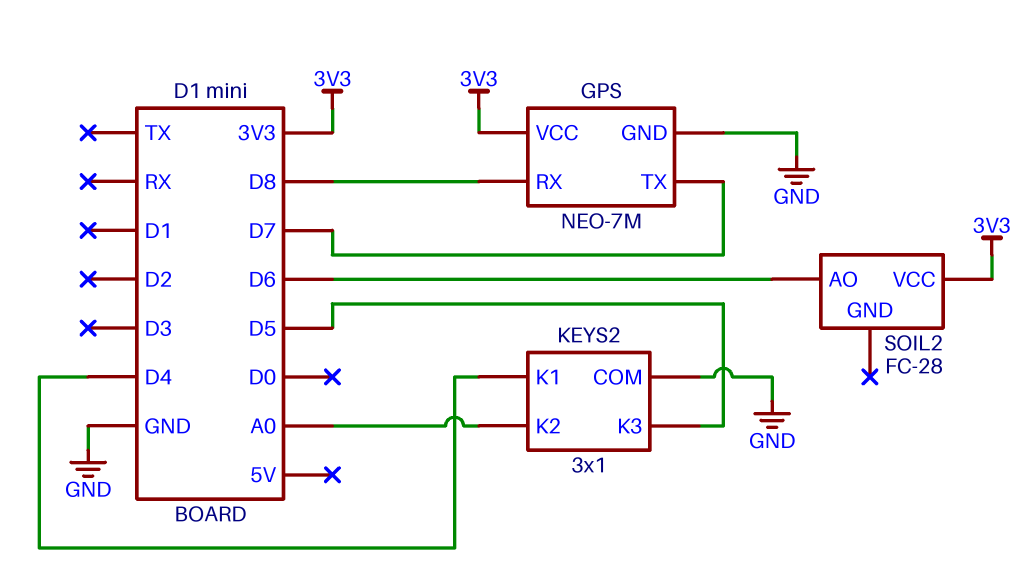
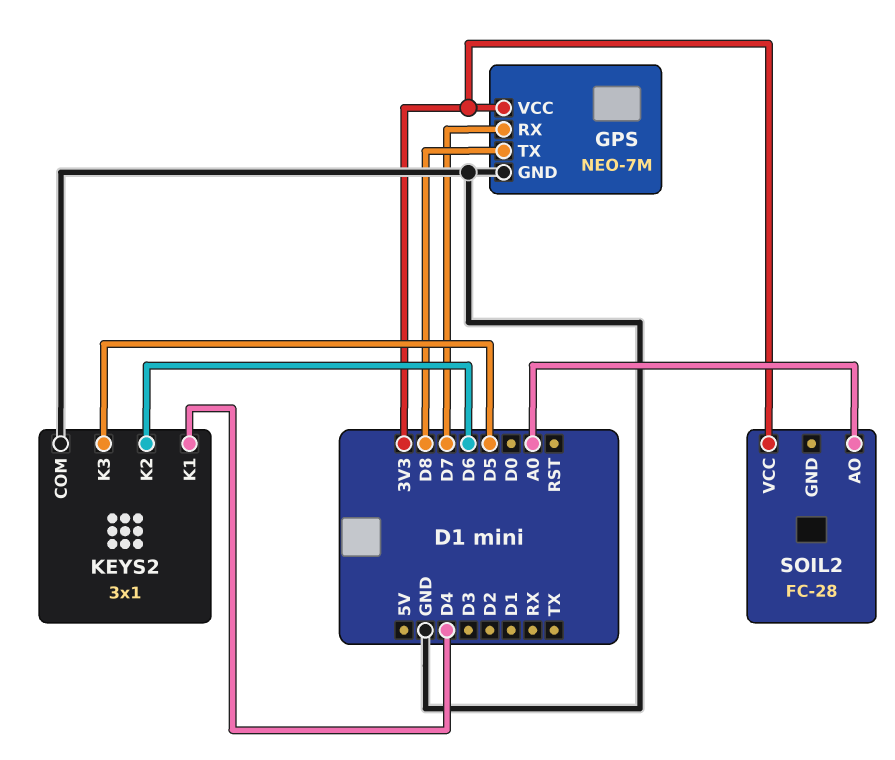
GPS pin RX: D8 -> D7
GPS pin TX: D7 -> D8
KEYS2 pin K2: A0 -> D6
SOIL2 pin AO: D6 -> A0

